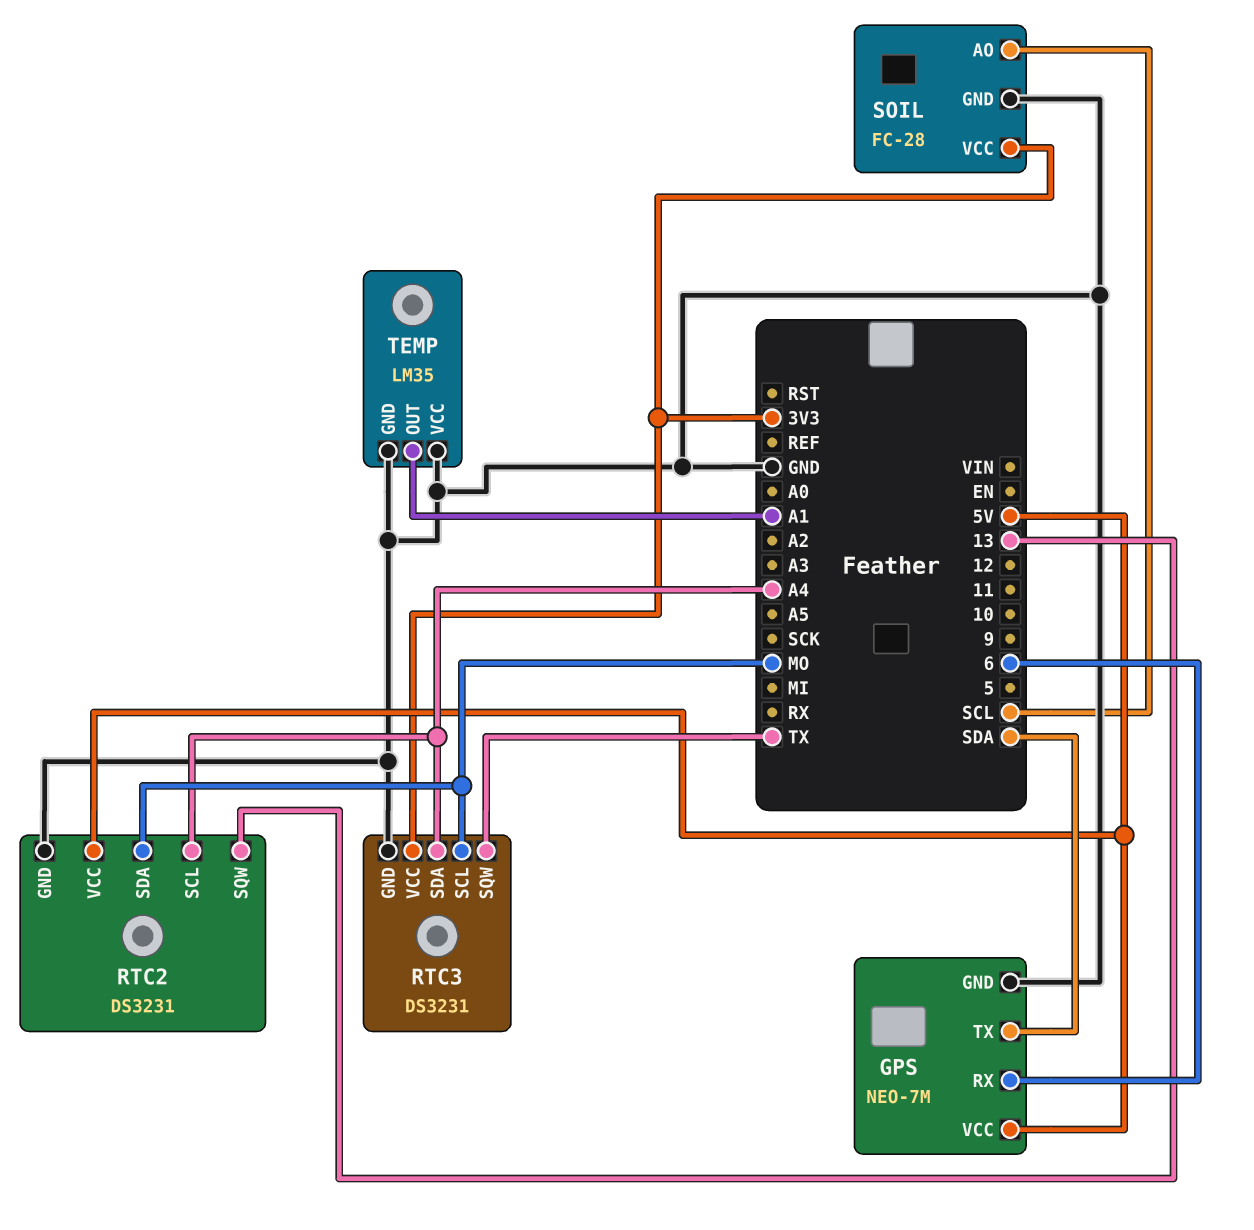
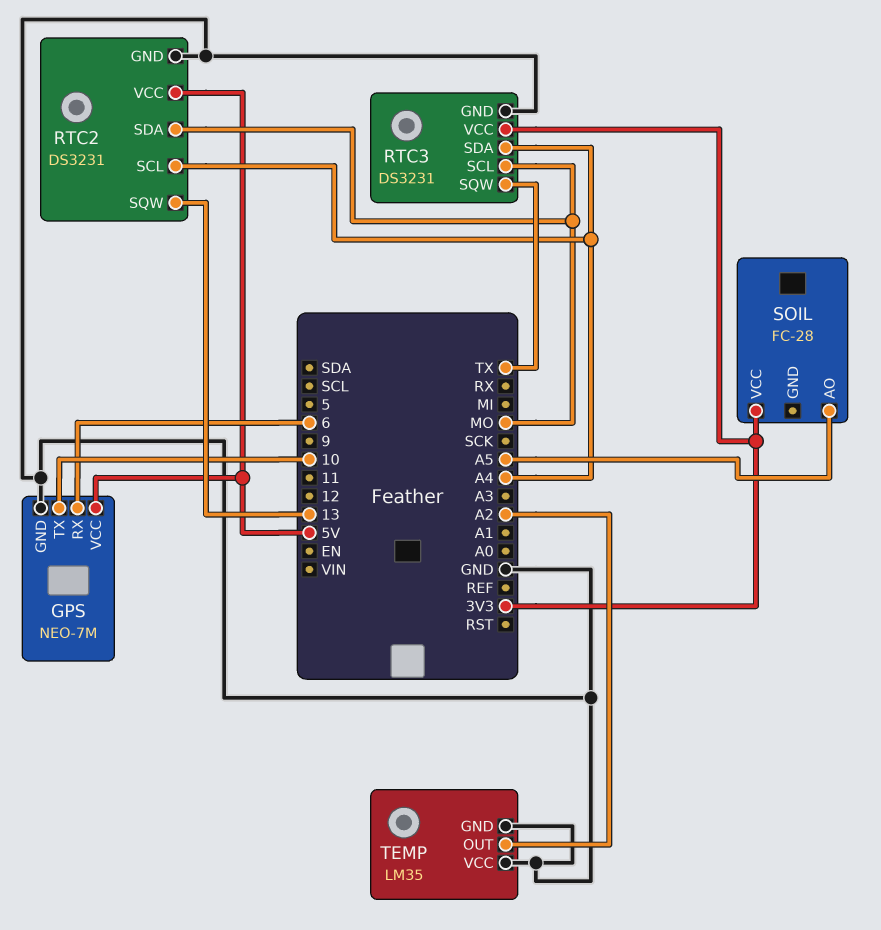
GPS pin TX: SDA -> 10
SOIL pin AO: SCL -> A5
SOIL pin GND: GND -> none
TEMP pin OUT: A1 -> A2

